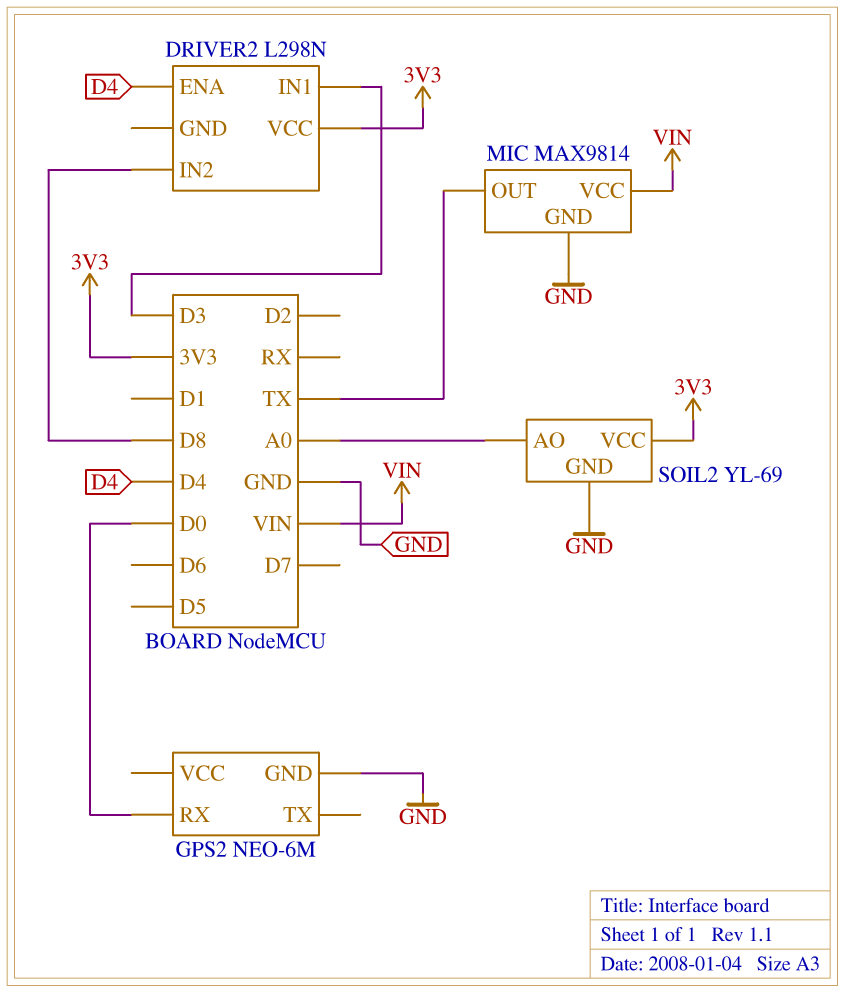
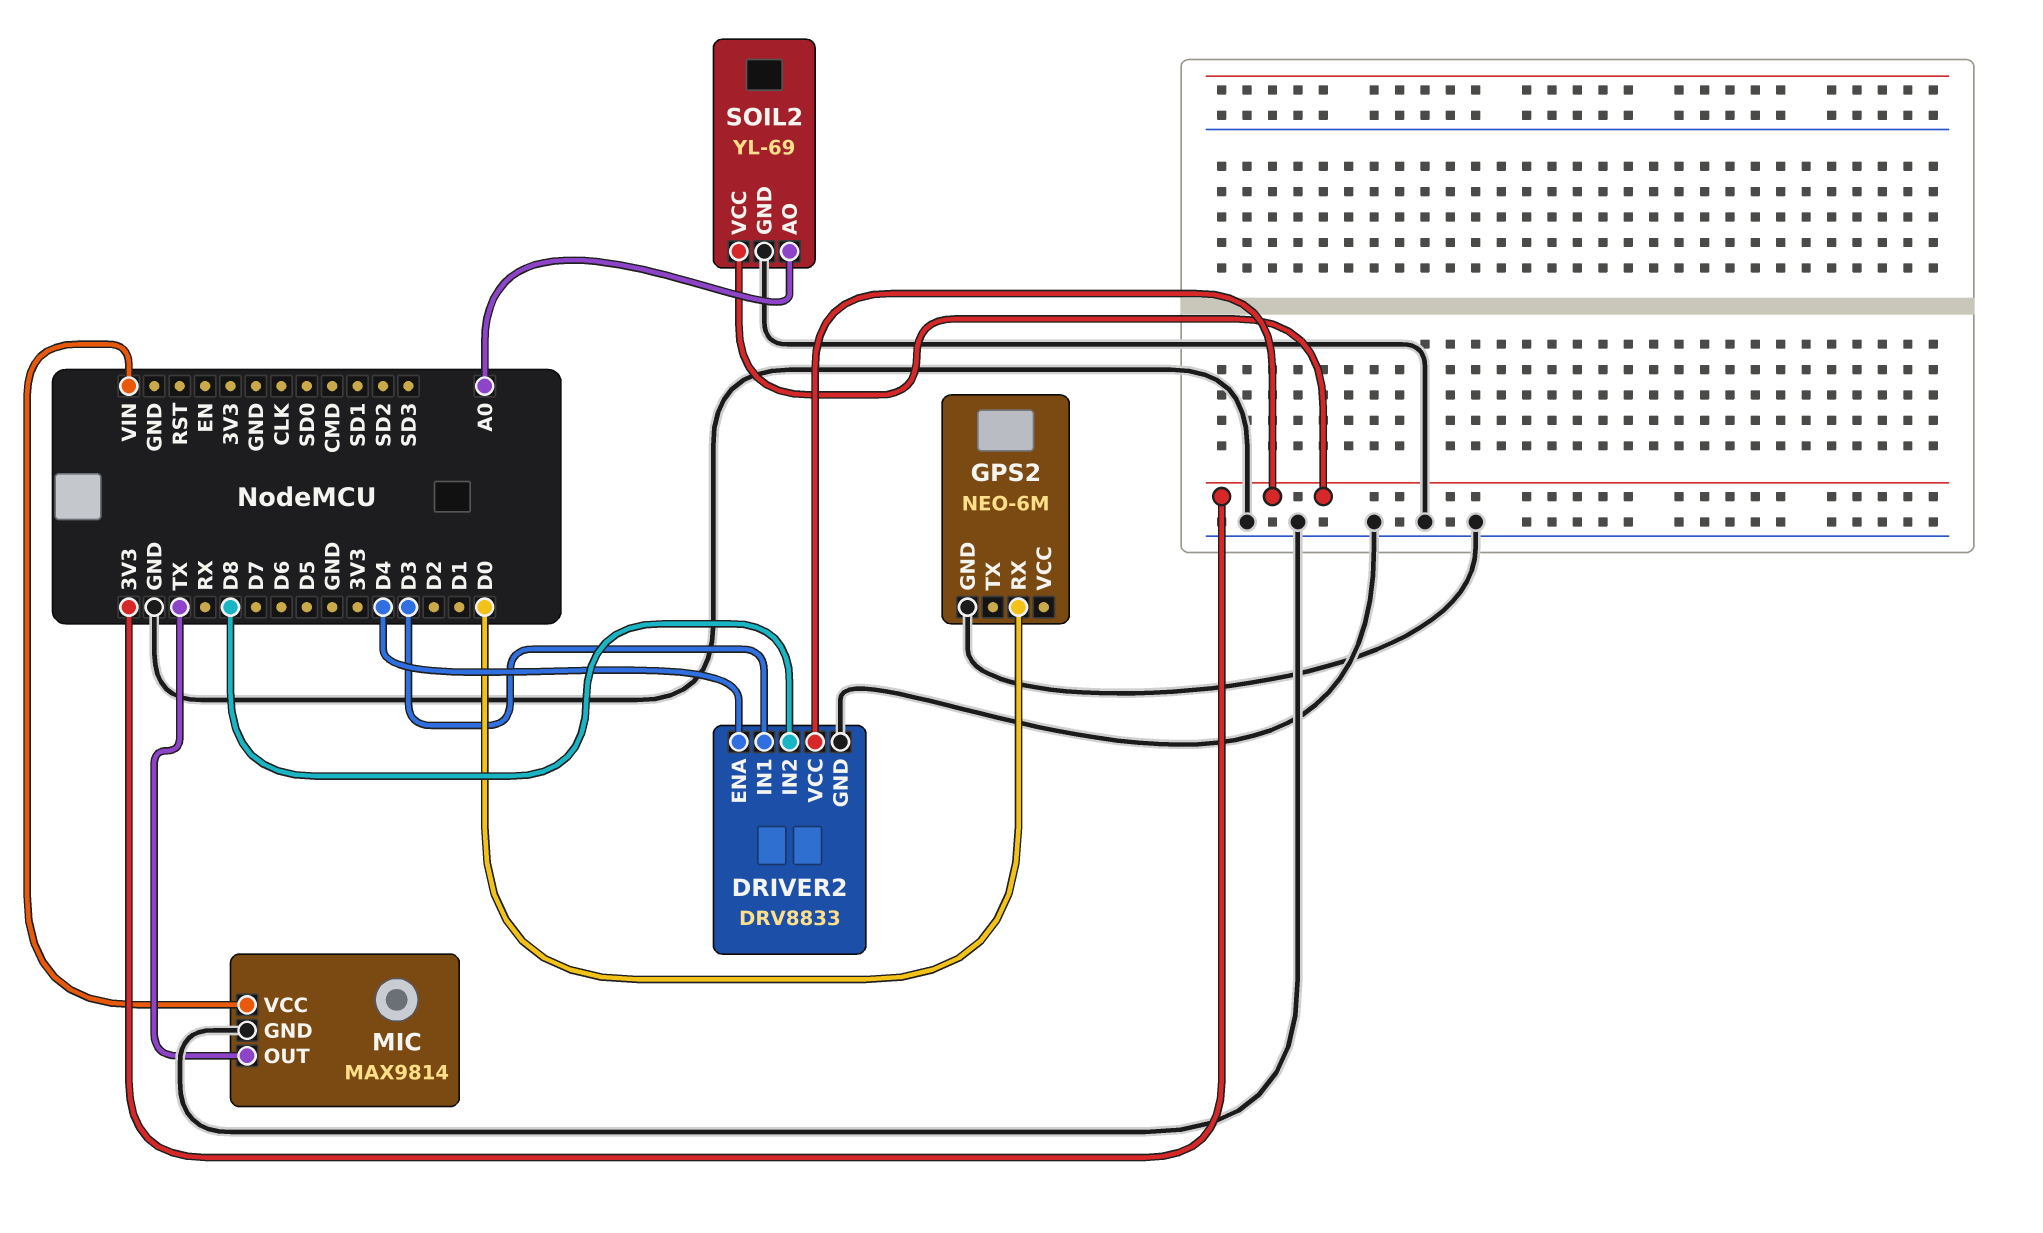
DRIVER2: L298N -> DRV8833
DRIVER2 pin GND: none -> GND

